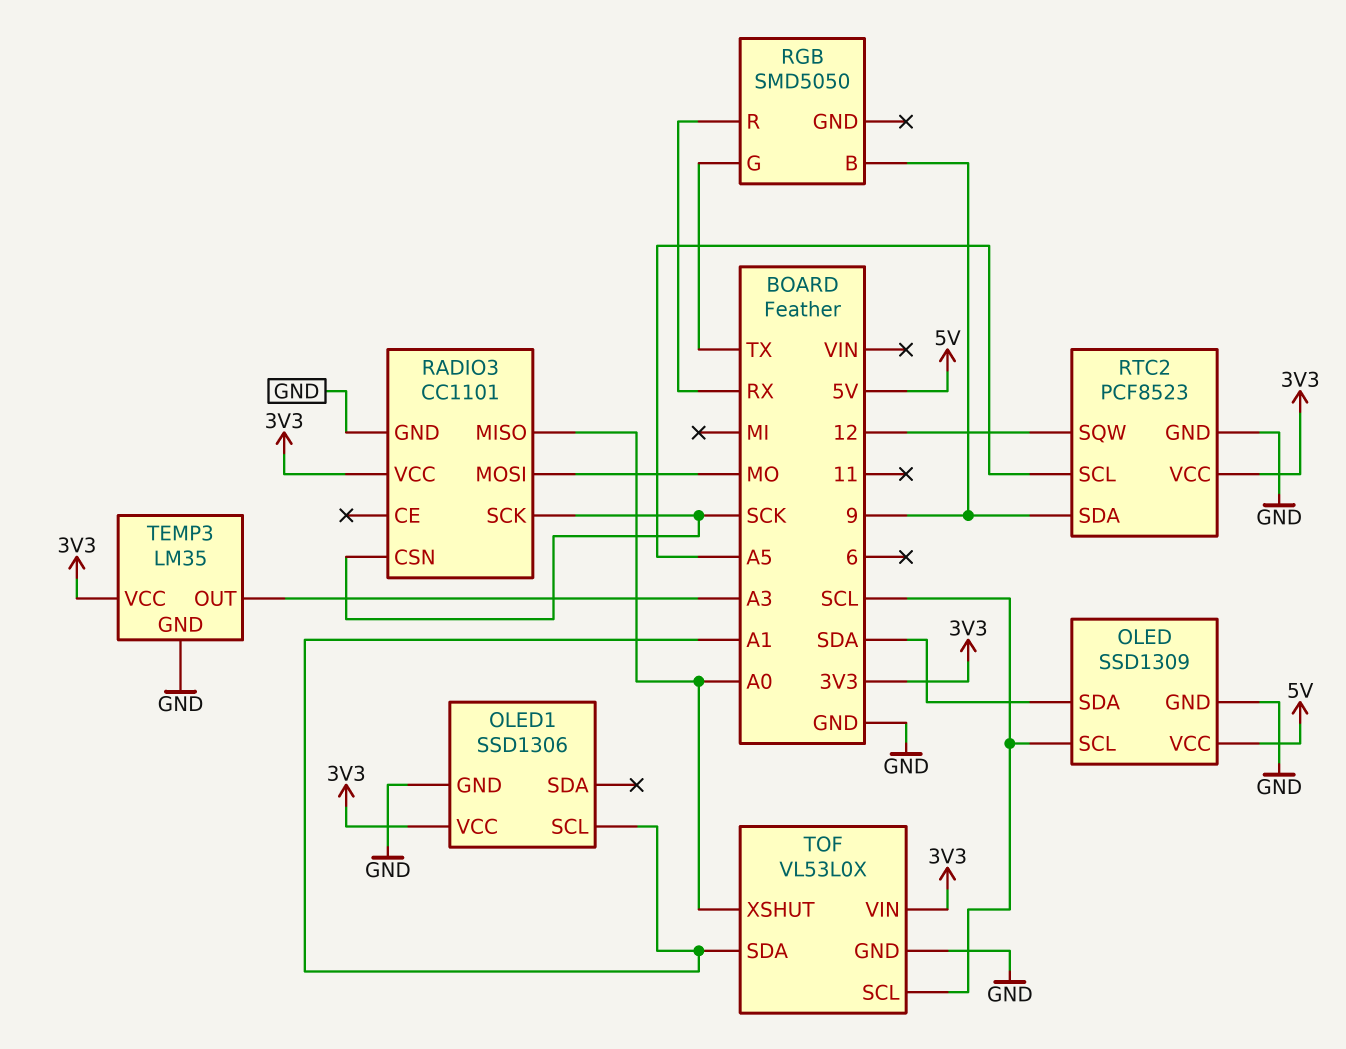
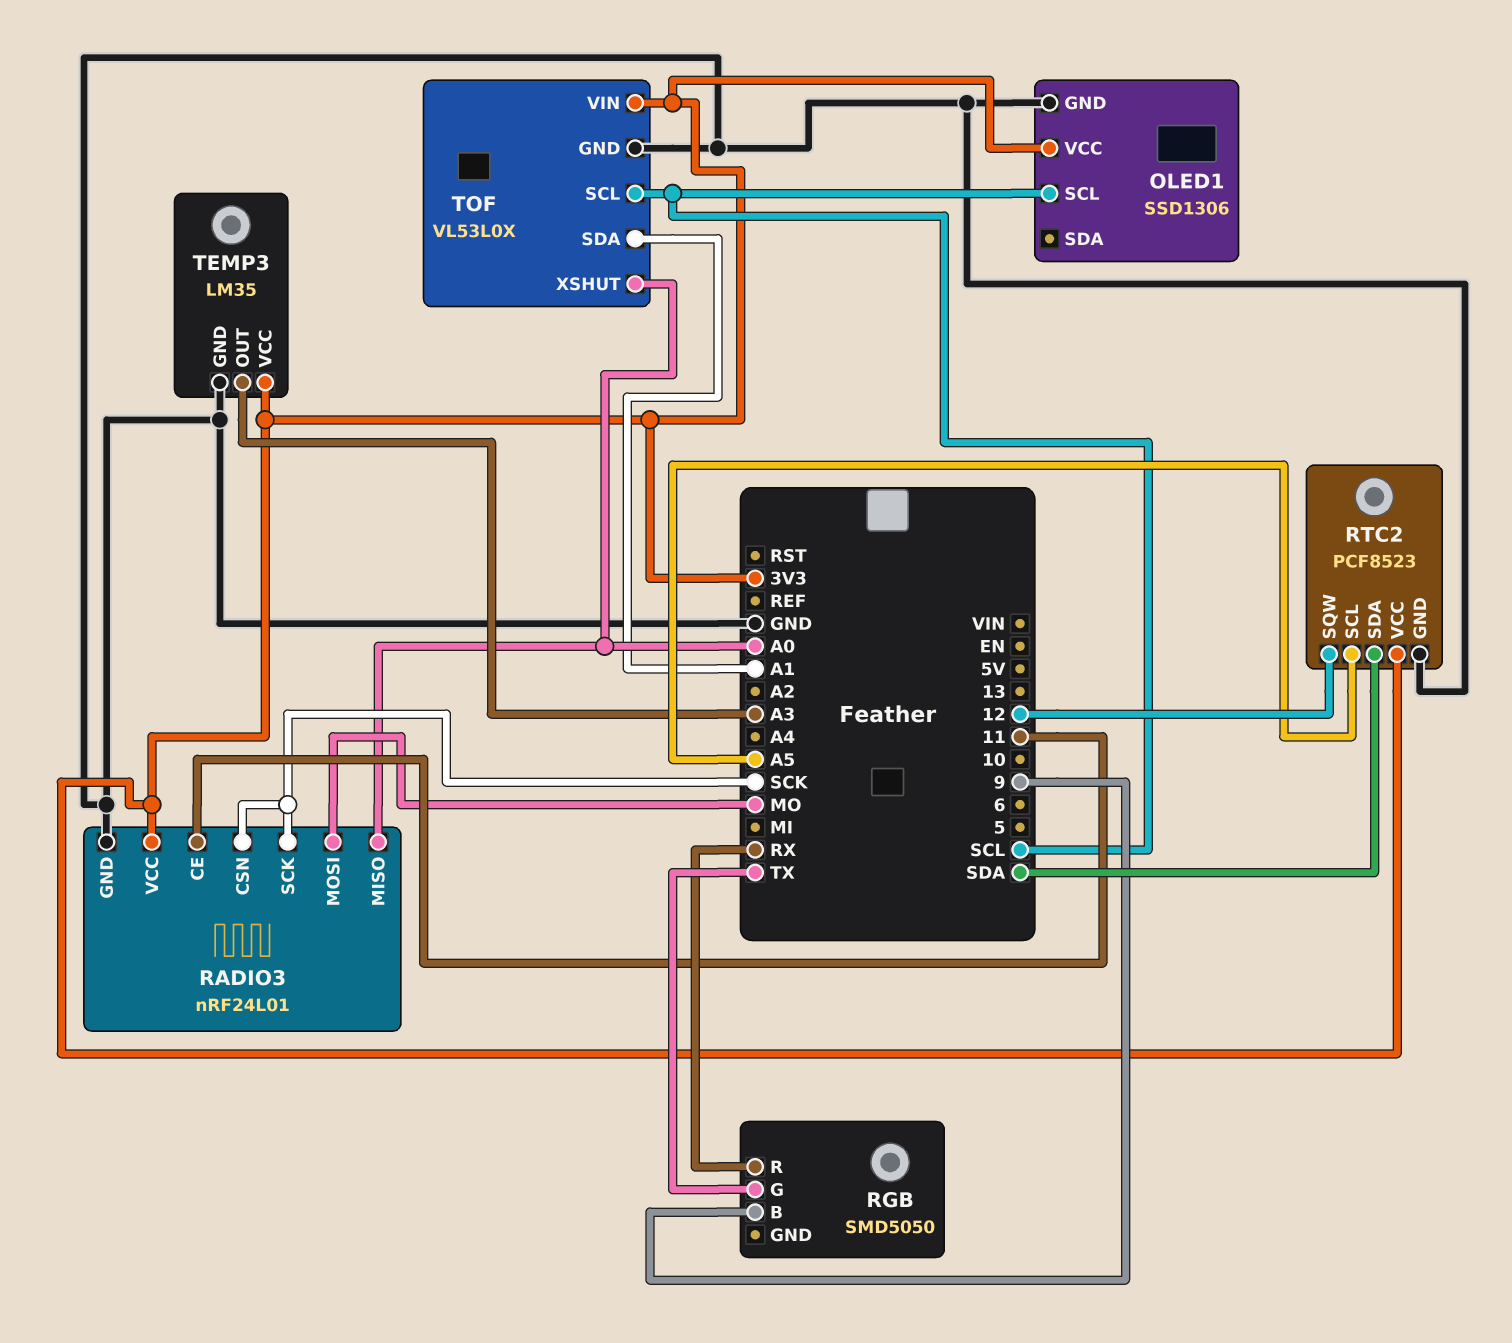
OLED: SSD1309 -> none
OLED pin GND: GND -> none
OLED pin SCL: SCL -> none
OLED pin SDA: SDA -> none
OLED pin VCC: 5V -> none
OLED1 pin SCL: A1 -> SCL
RADIO3: CC1101 -> nRF24L01
RADIO3 pin CE: none -> 11
RTC2 pin SDA: 9 -> SDA

